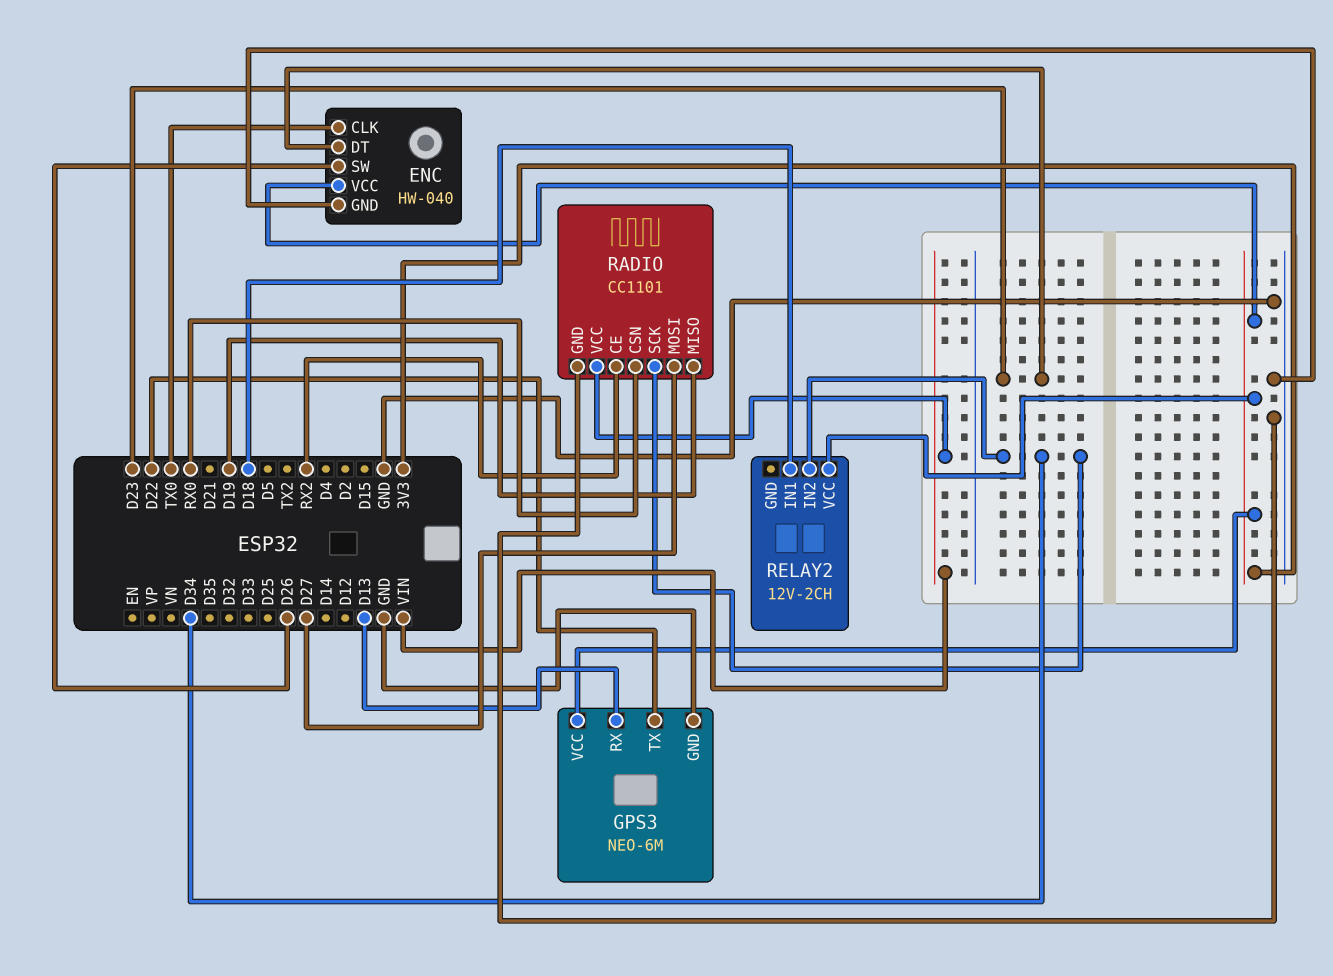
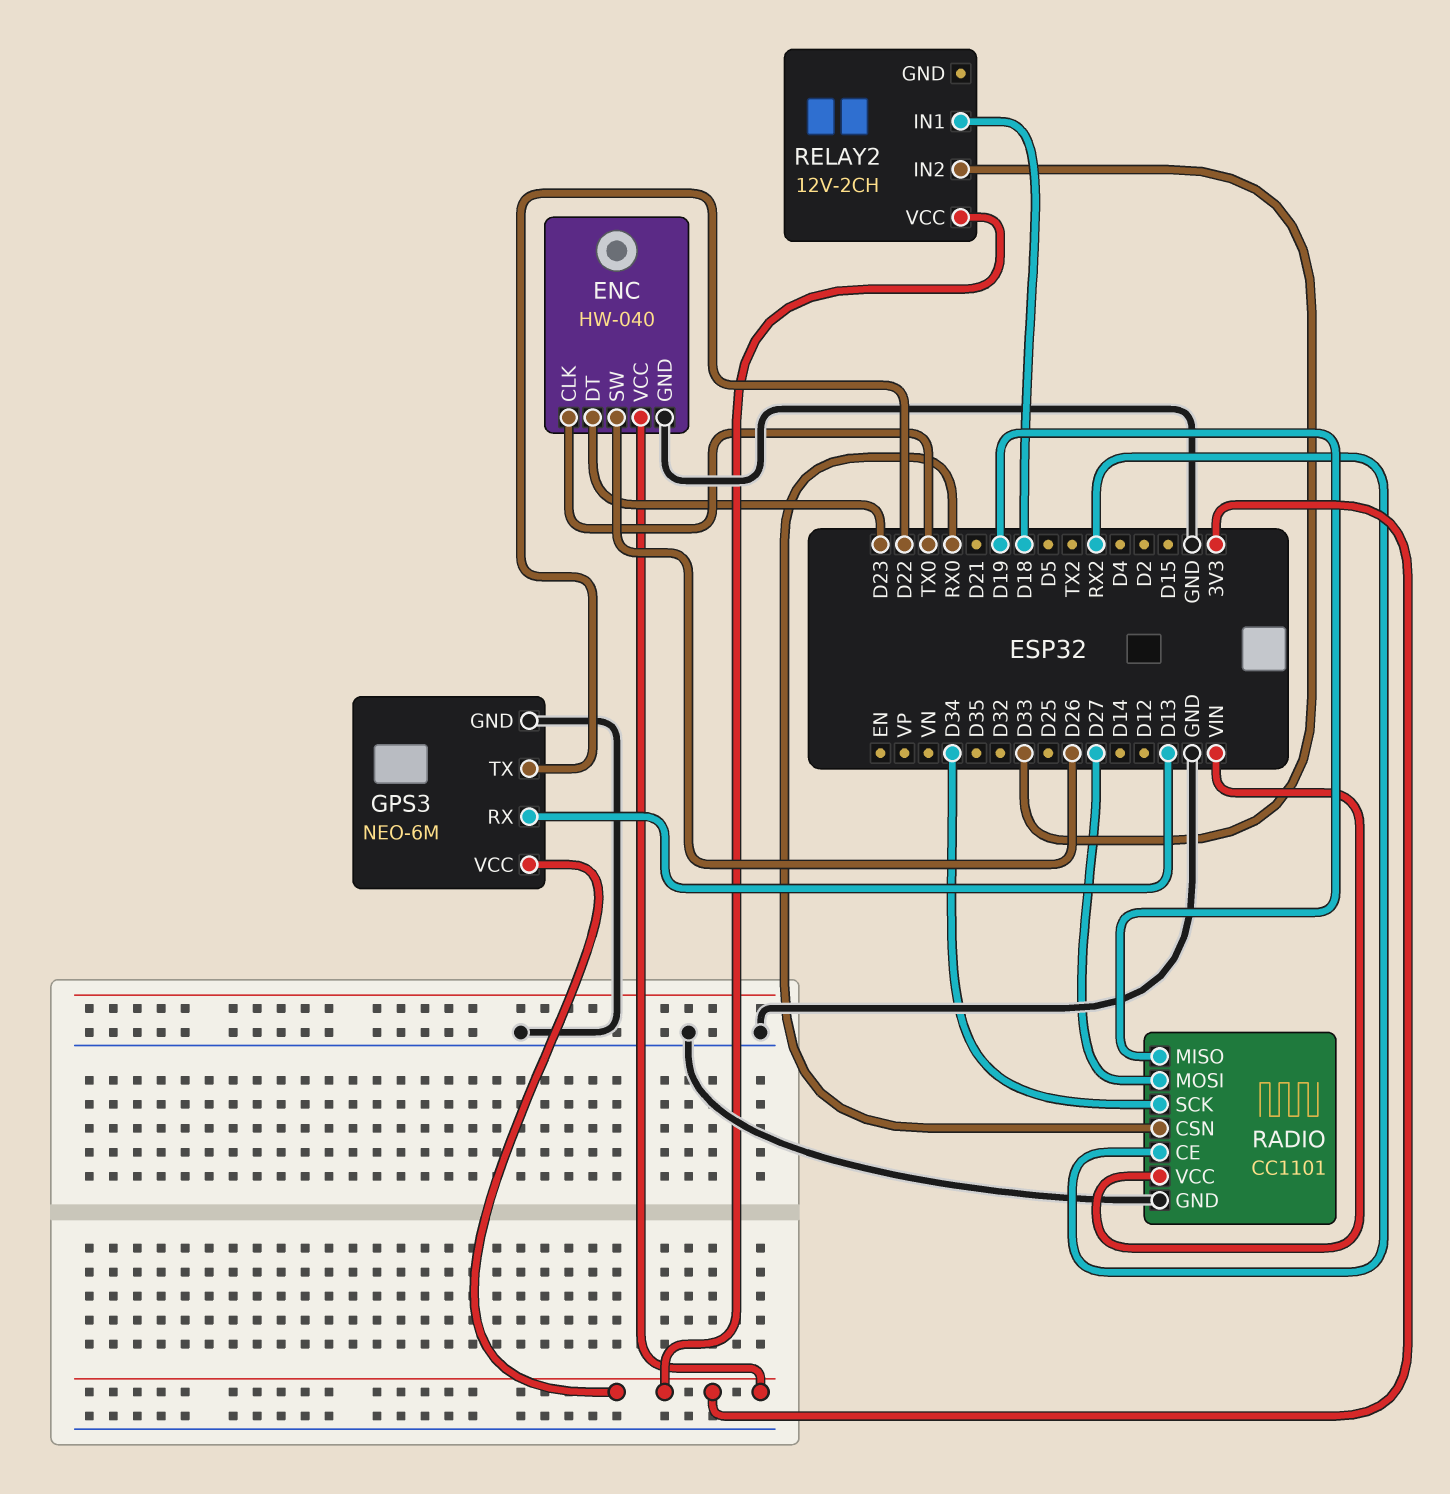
RELAY2 pin IN2: D34 -> D33

